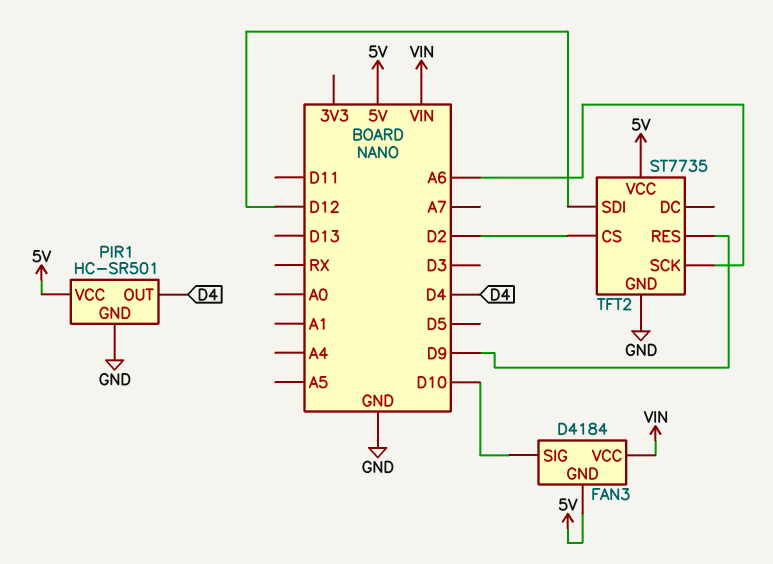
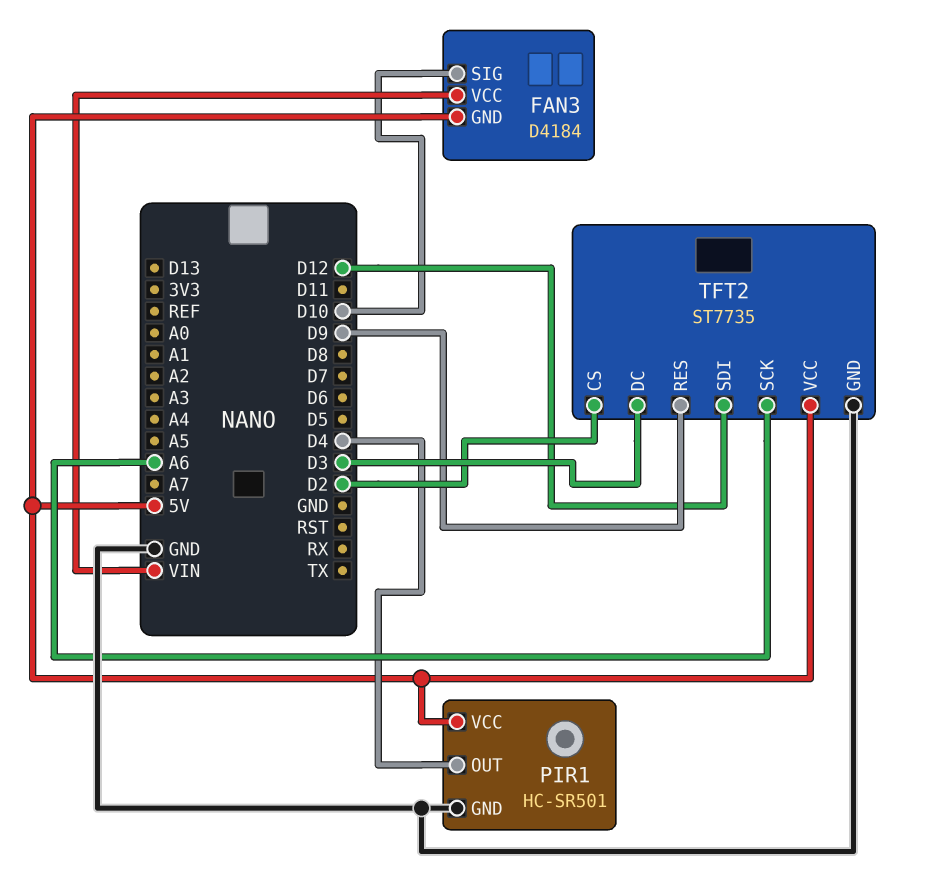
TFT2 pin DC: none -> D3

